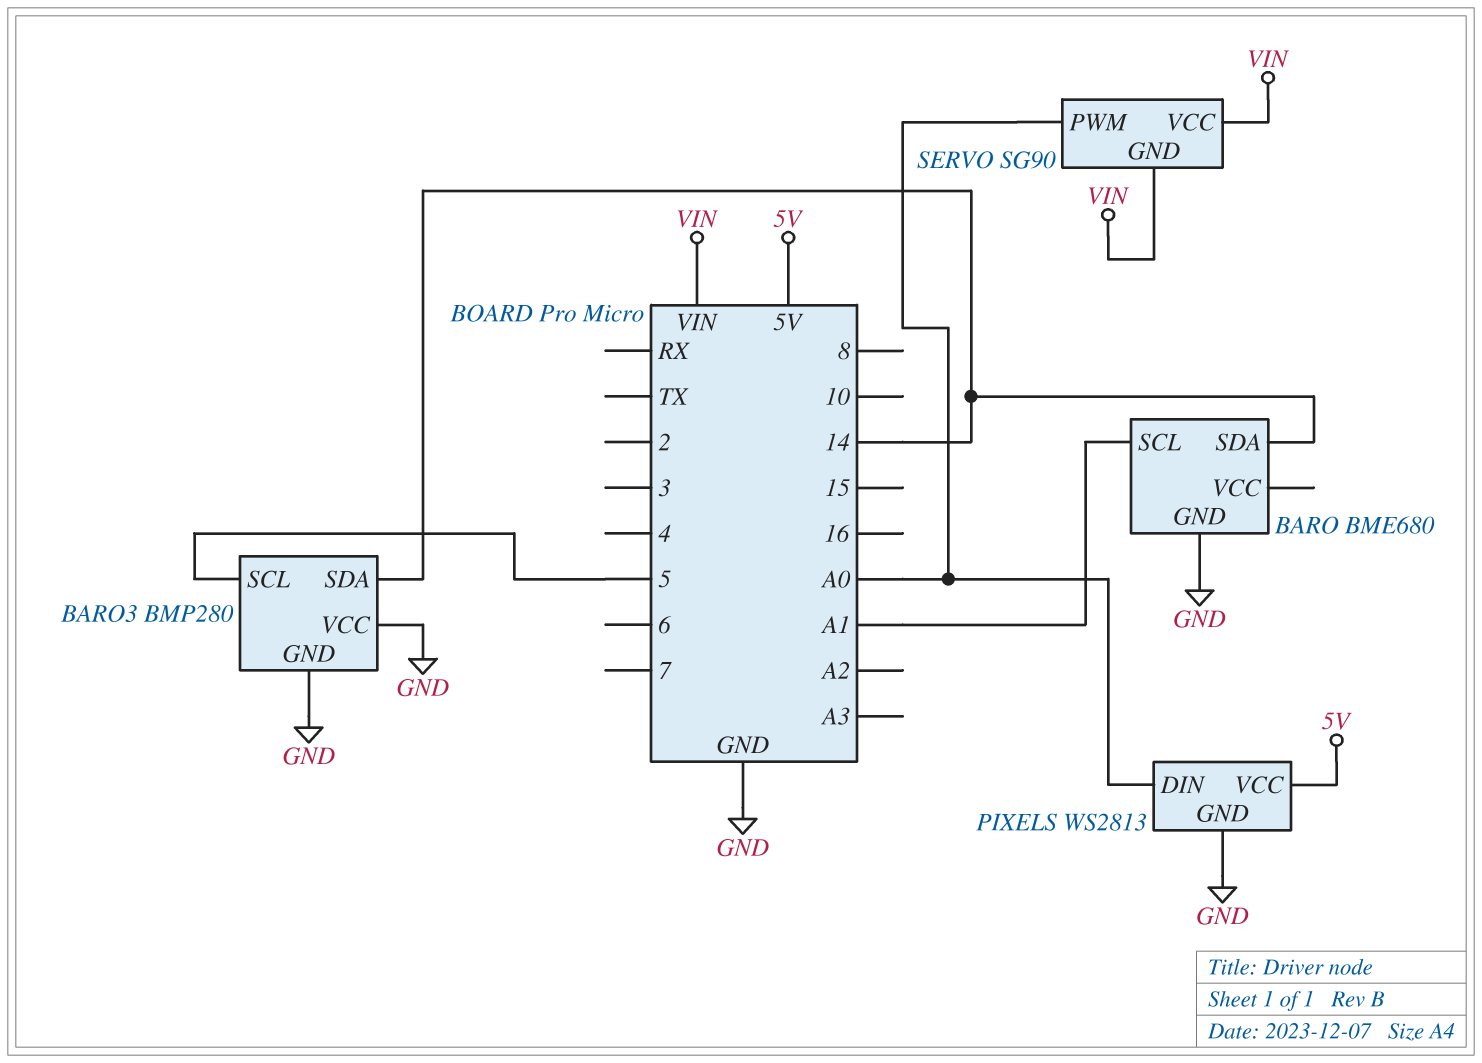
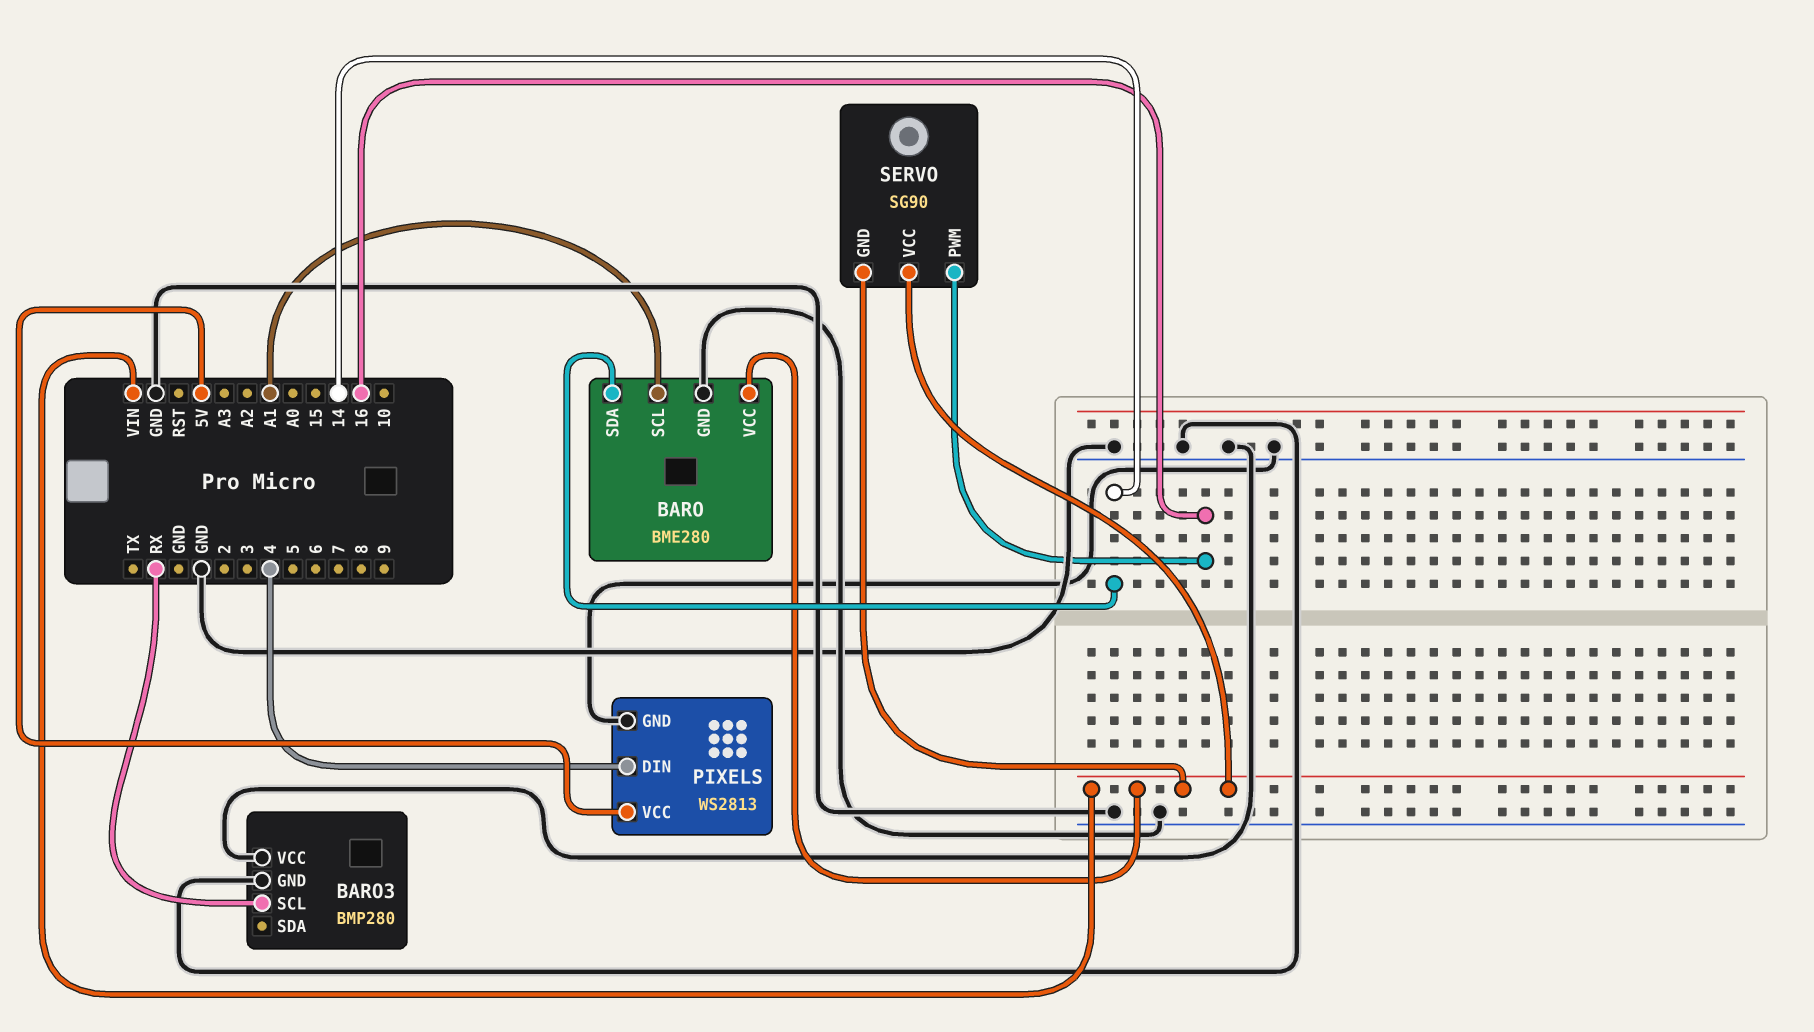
BARO: BME680 -> BME280
BARO pin VCC: none -> VIN
BARO3 pin SCL: 5 -> RX
BARO3 pin SDA: 14 -> none
PIXELS pin DIN: A0 -> 4
SERVO pin PWM: A0 -> 16

